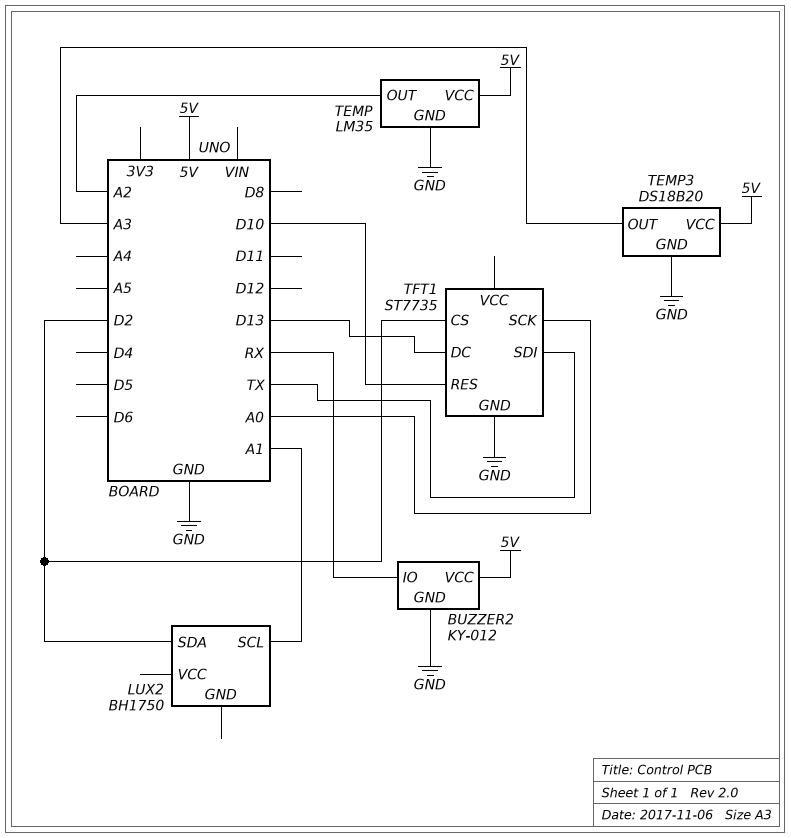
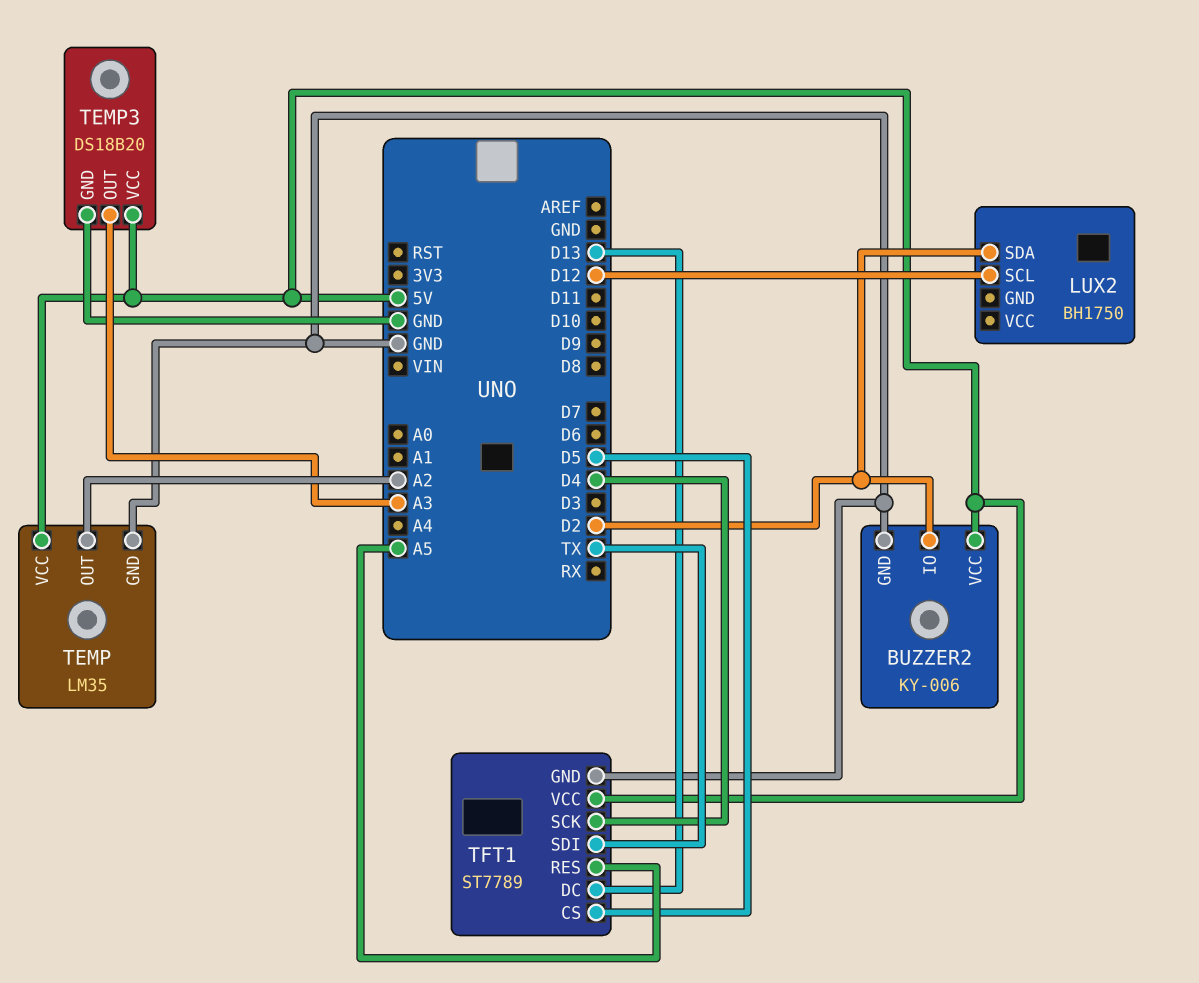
BUZZER2: KY-012 -> KY-006
BUZZER2 pin IO: RX -> D2
LUX2 pin SCL: A1 -> D12
TFT1: ST7735 -> ST7789
TFT1 pin CS: D2 -> D5
TFT1 pin RES: D10 -> A5
TFT1 pin SCK: A0 -> D4
TFT1 pin VCC: none -> 5V

